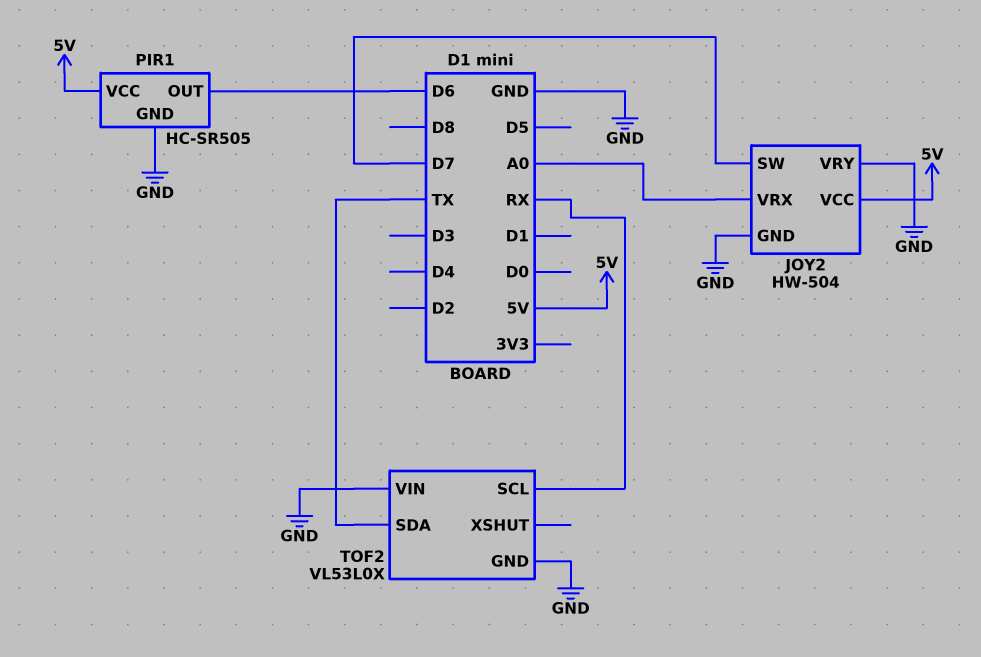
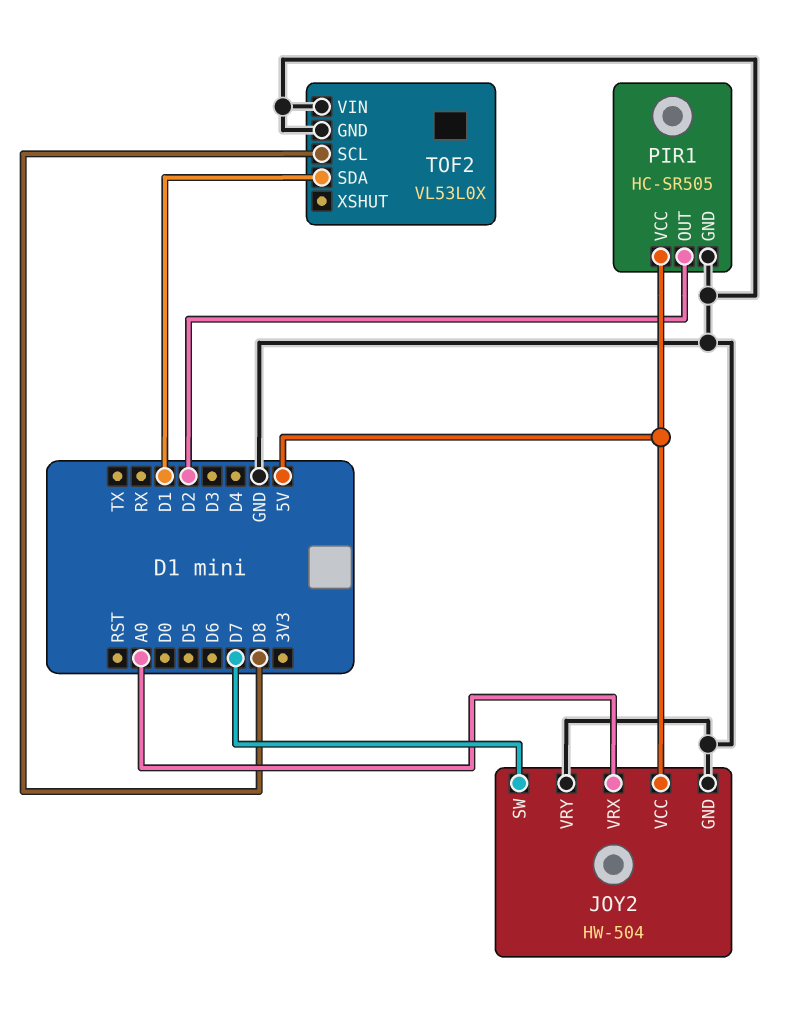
PIR1 pin OUT: D6 -> D2
TOF2 pin SCL: RX -> D8
TOF2 pin SDA: TX -> D1

